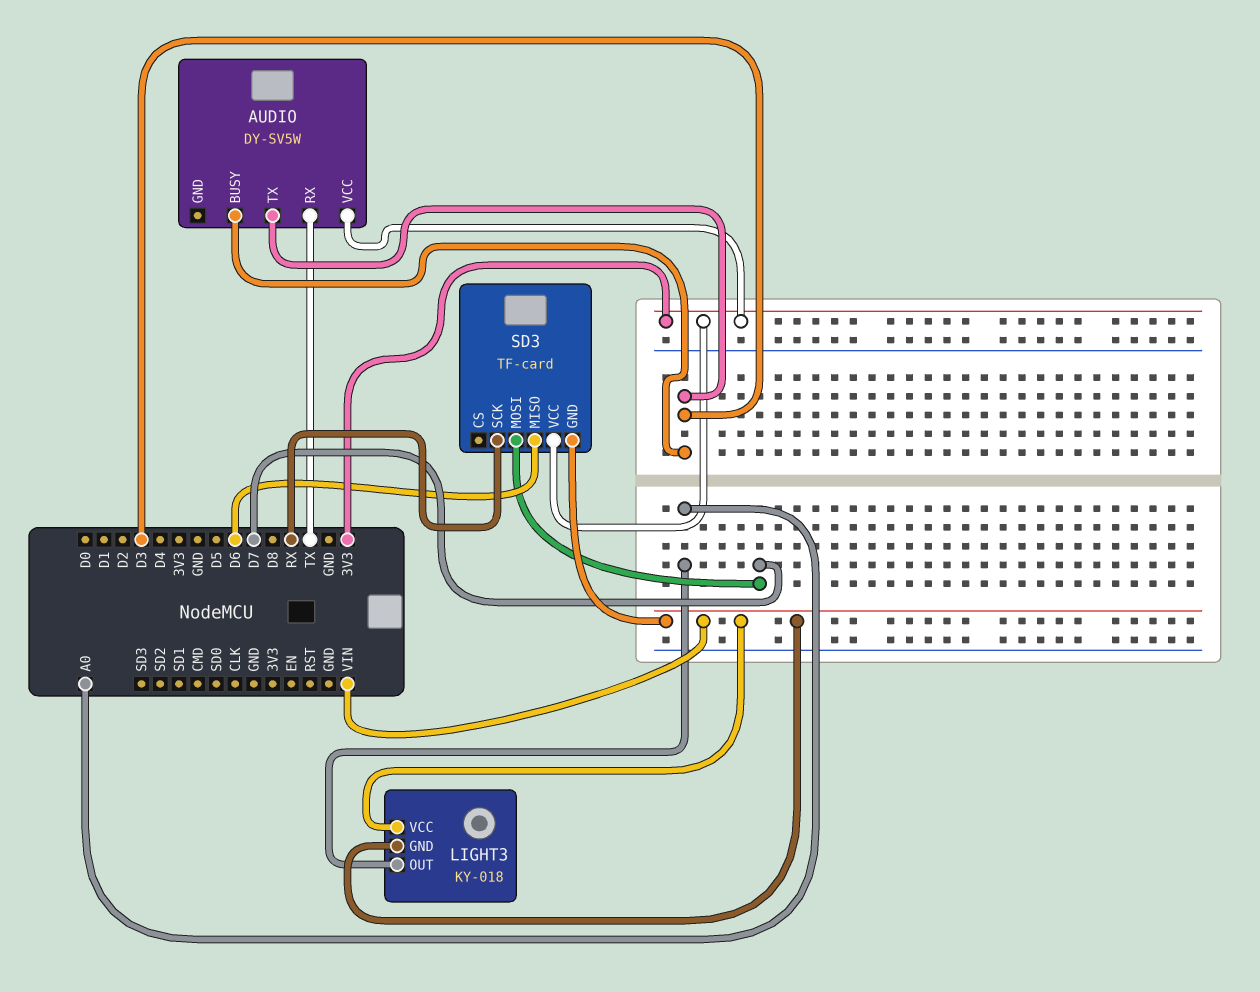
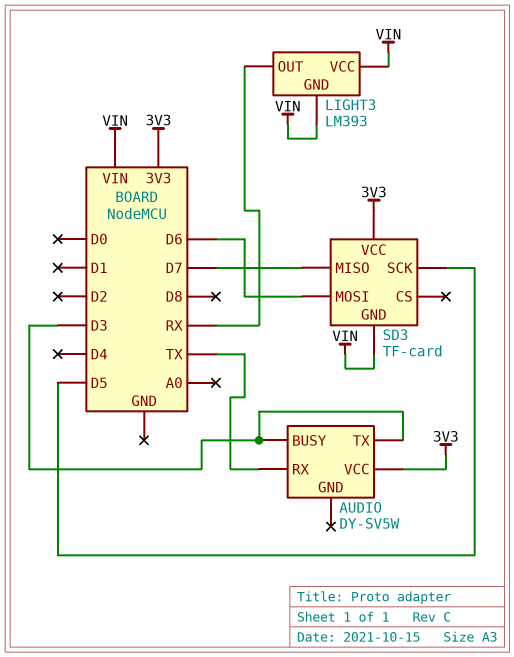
LIGHT3: KY-018 -> LM393
LIGHT3 pin OUT: A0 -> RX
SD3 pin MISO: D6 -> D7
SD3 pin MOSI: D7 -> D6
SD3 pin SCK: RX -> D5

